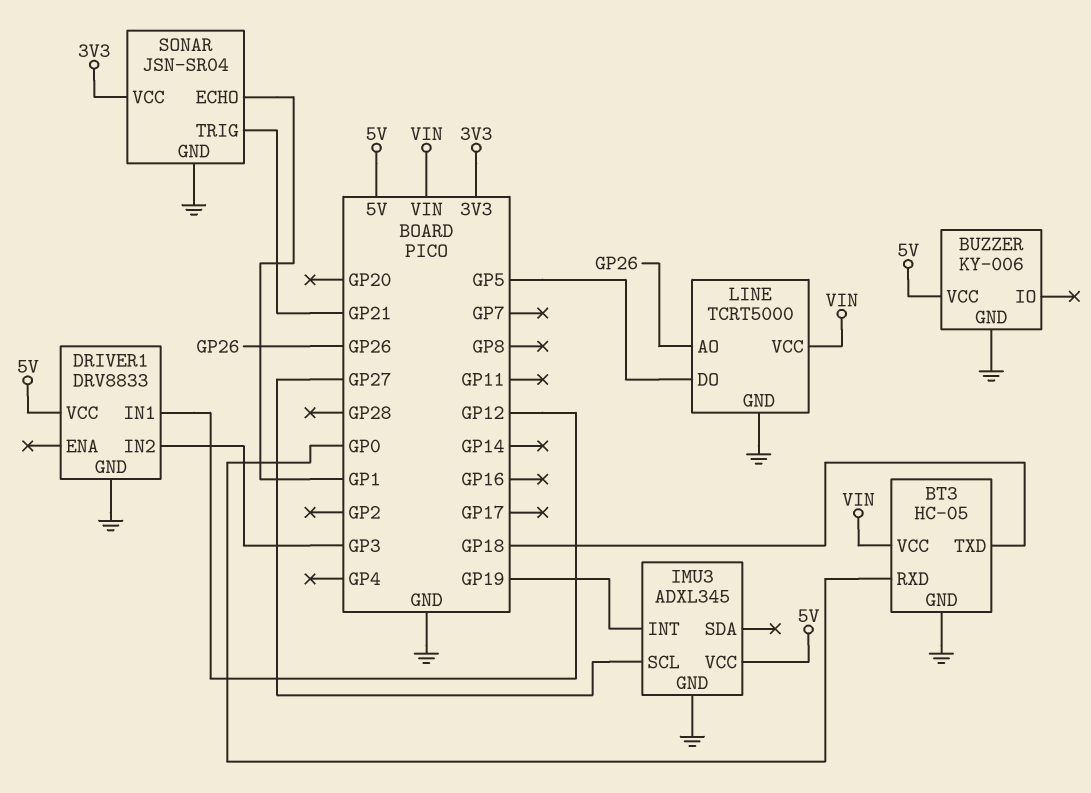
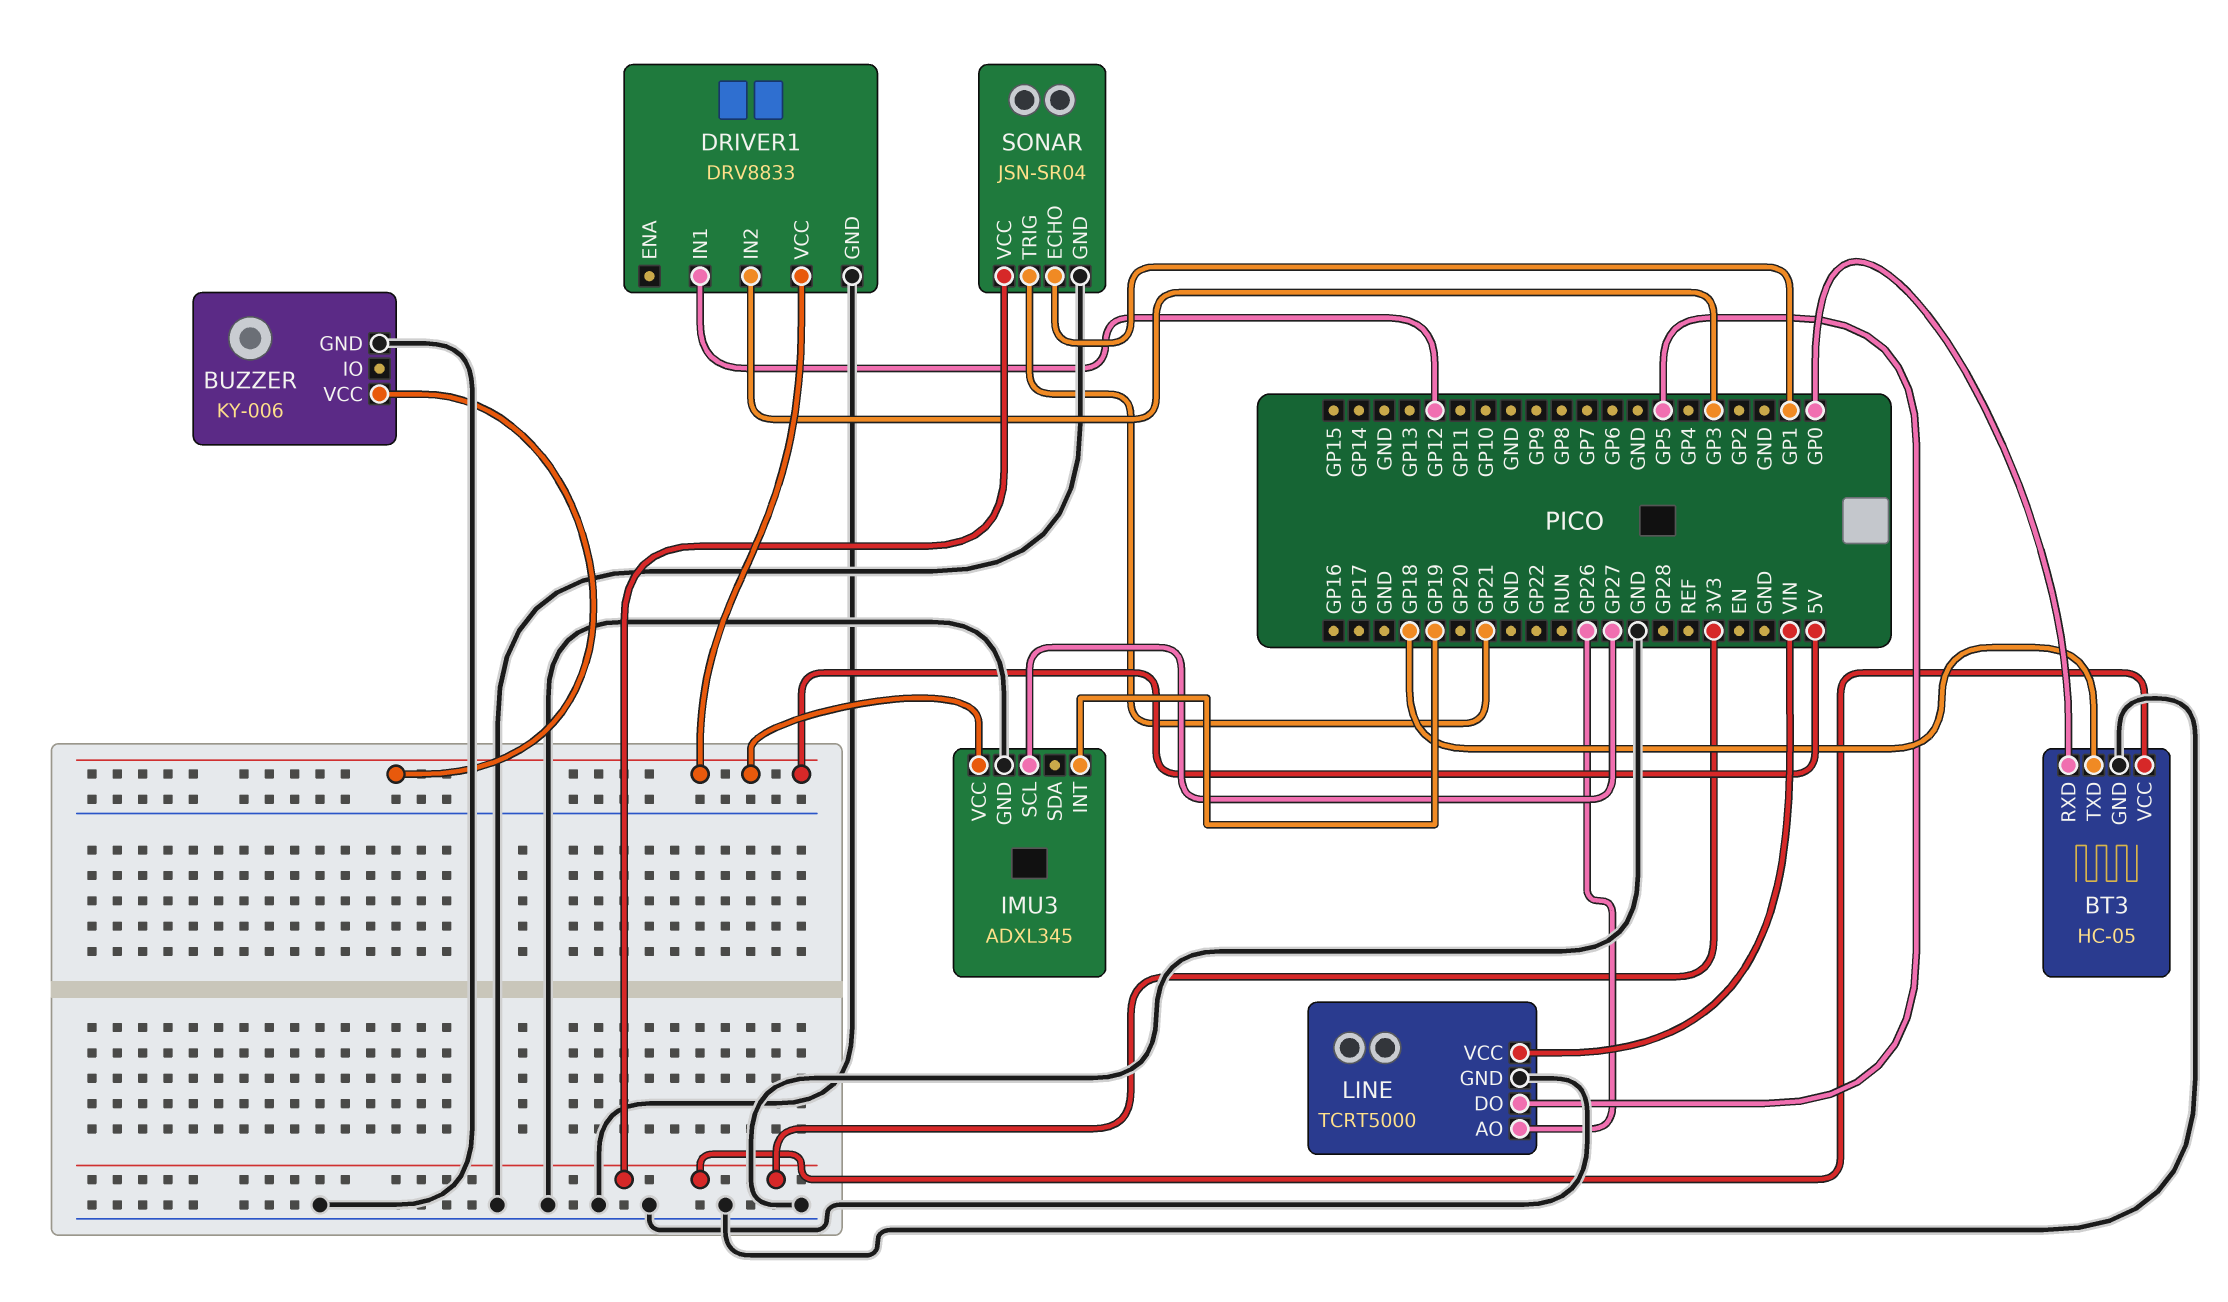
BT3 pin VCC: VIN -> 3V3

